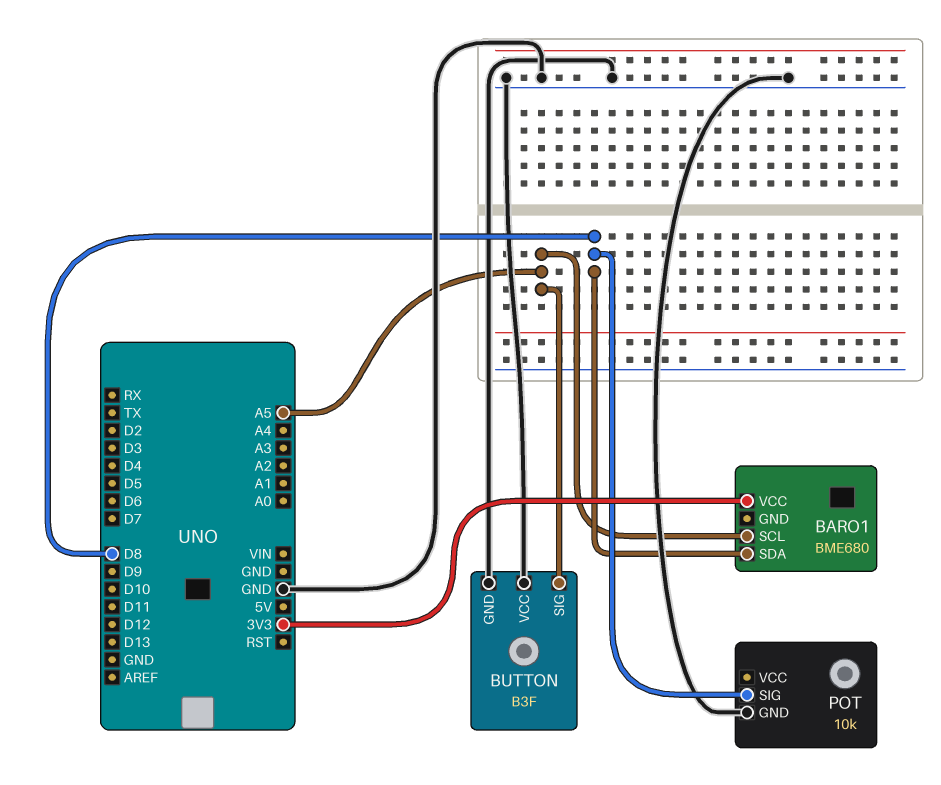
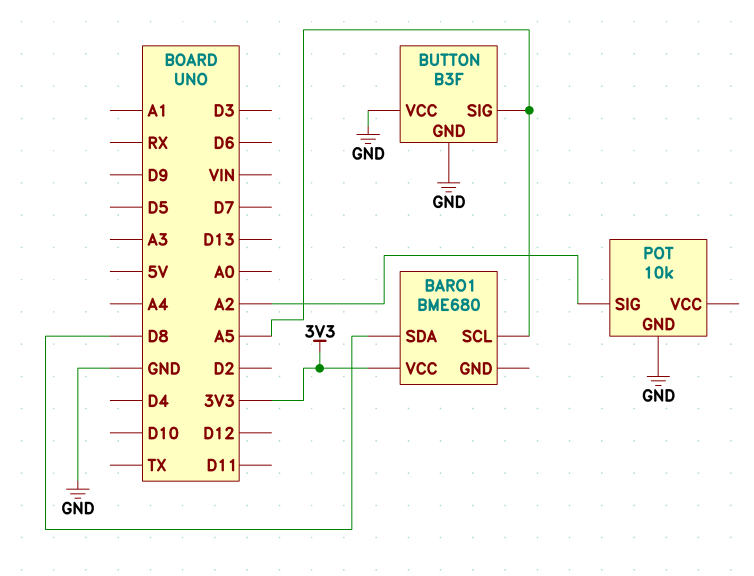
POT pin SIG: D8 -> A2

